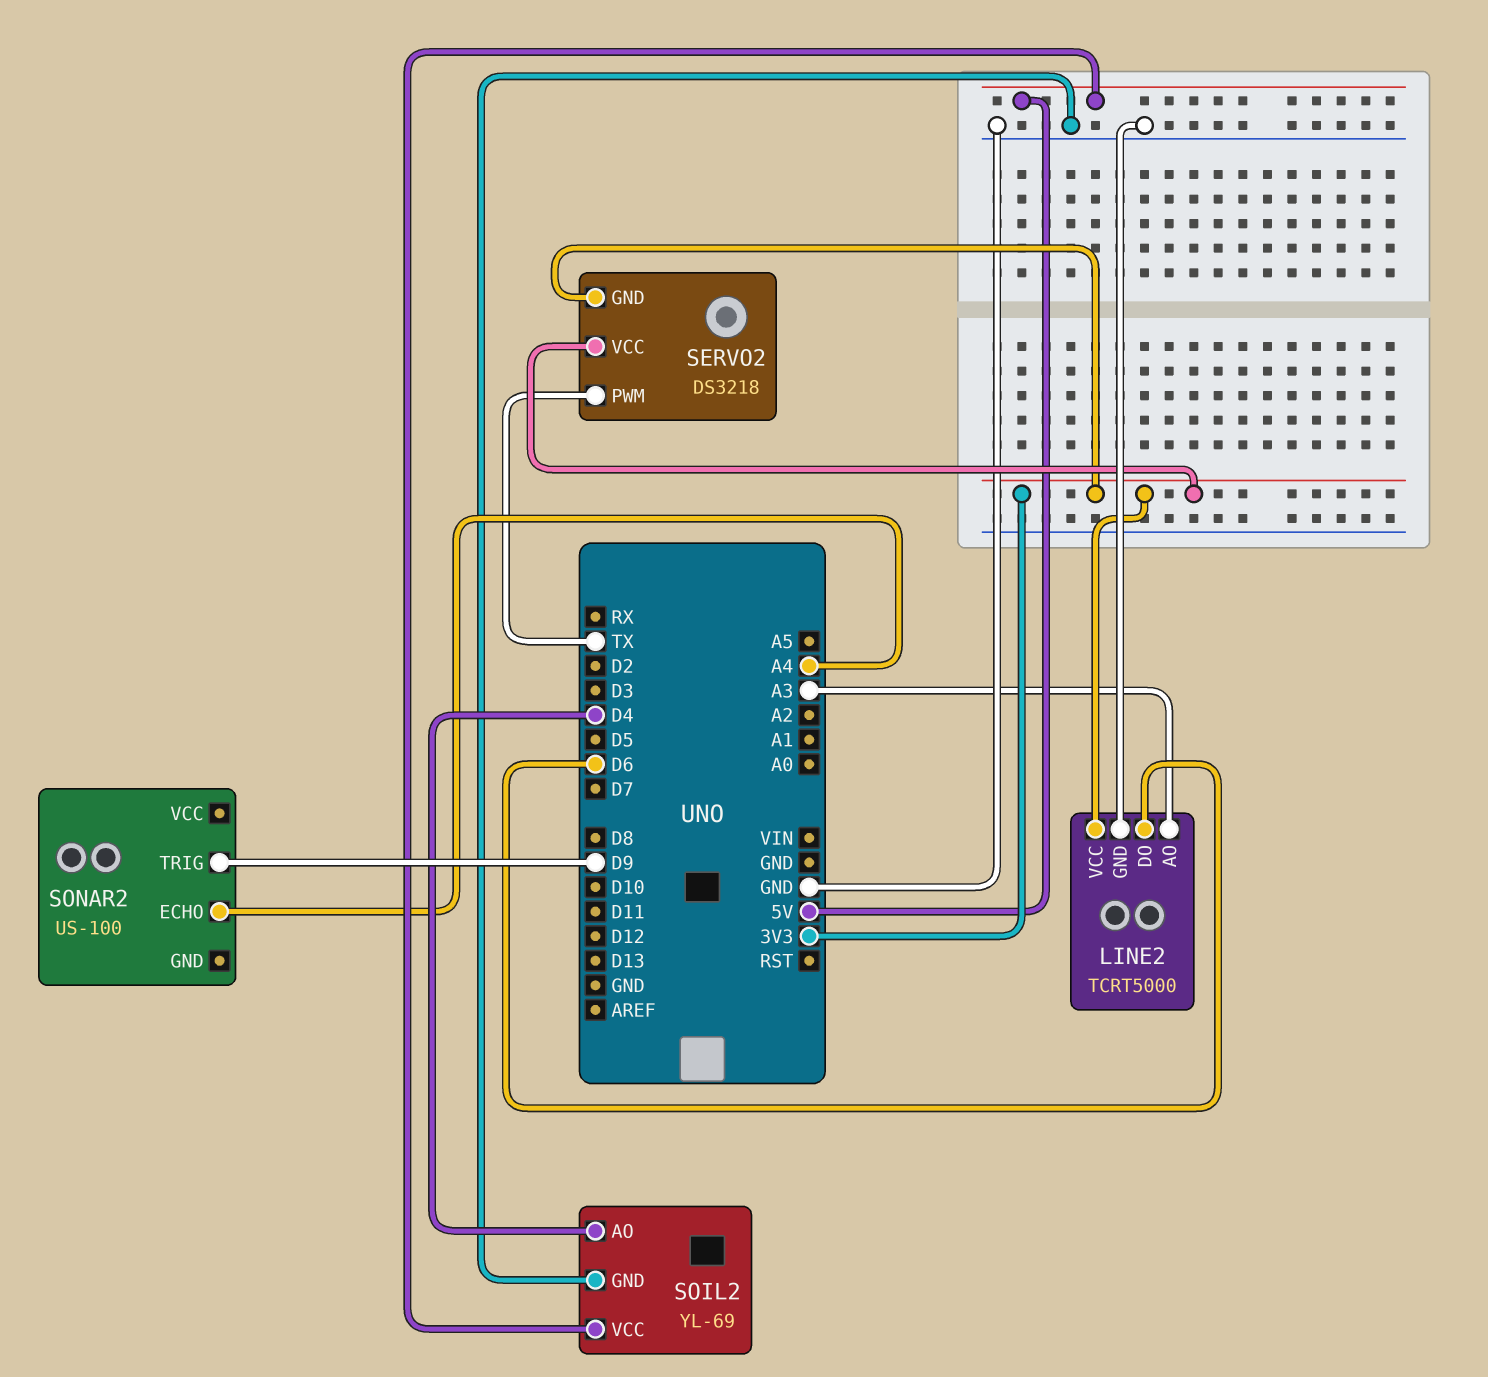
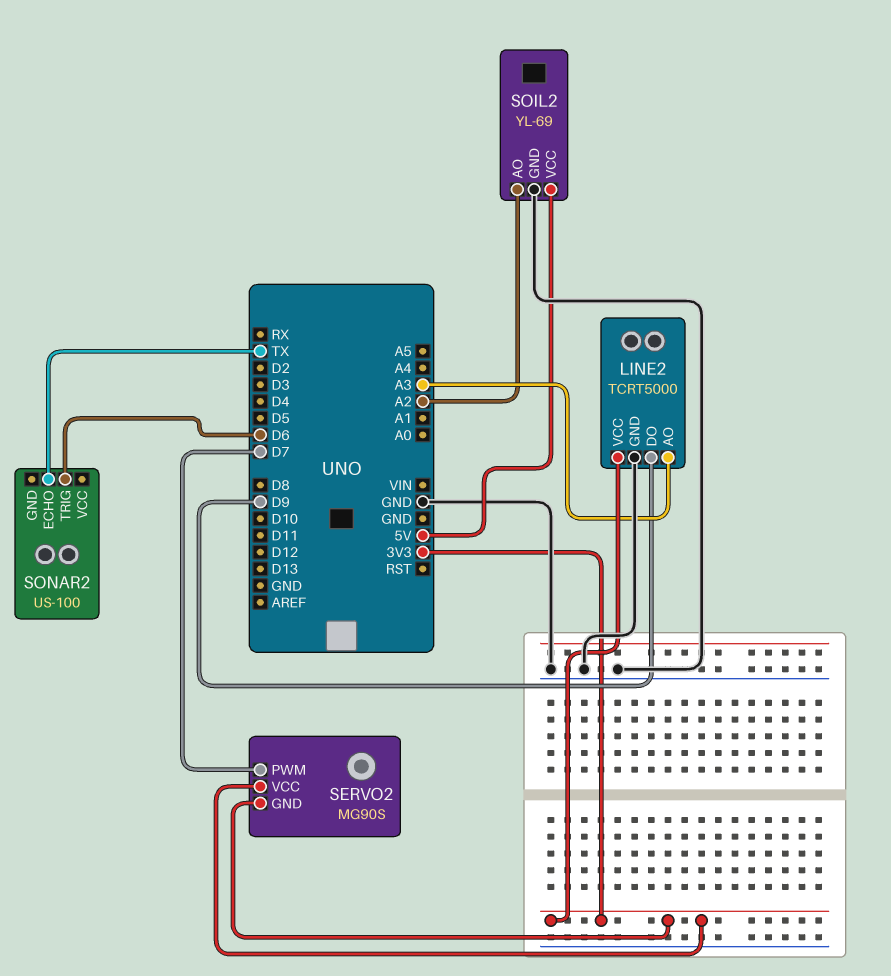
LINE2 pin DO: D6 -> D9
SERVO2: DS3218 -> MG90S
SERVO2 pin PWM: TX -> D7
SOIL2 pin AO: D4 -> A2
SONAR2 pin ECHO: A4 -> TX
SONAR2 pin TRIG: D9 -> D6

